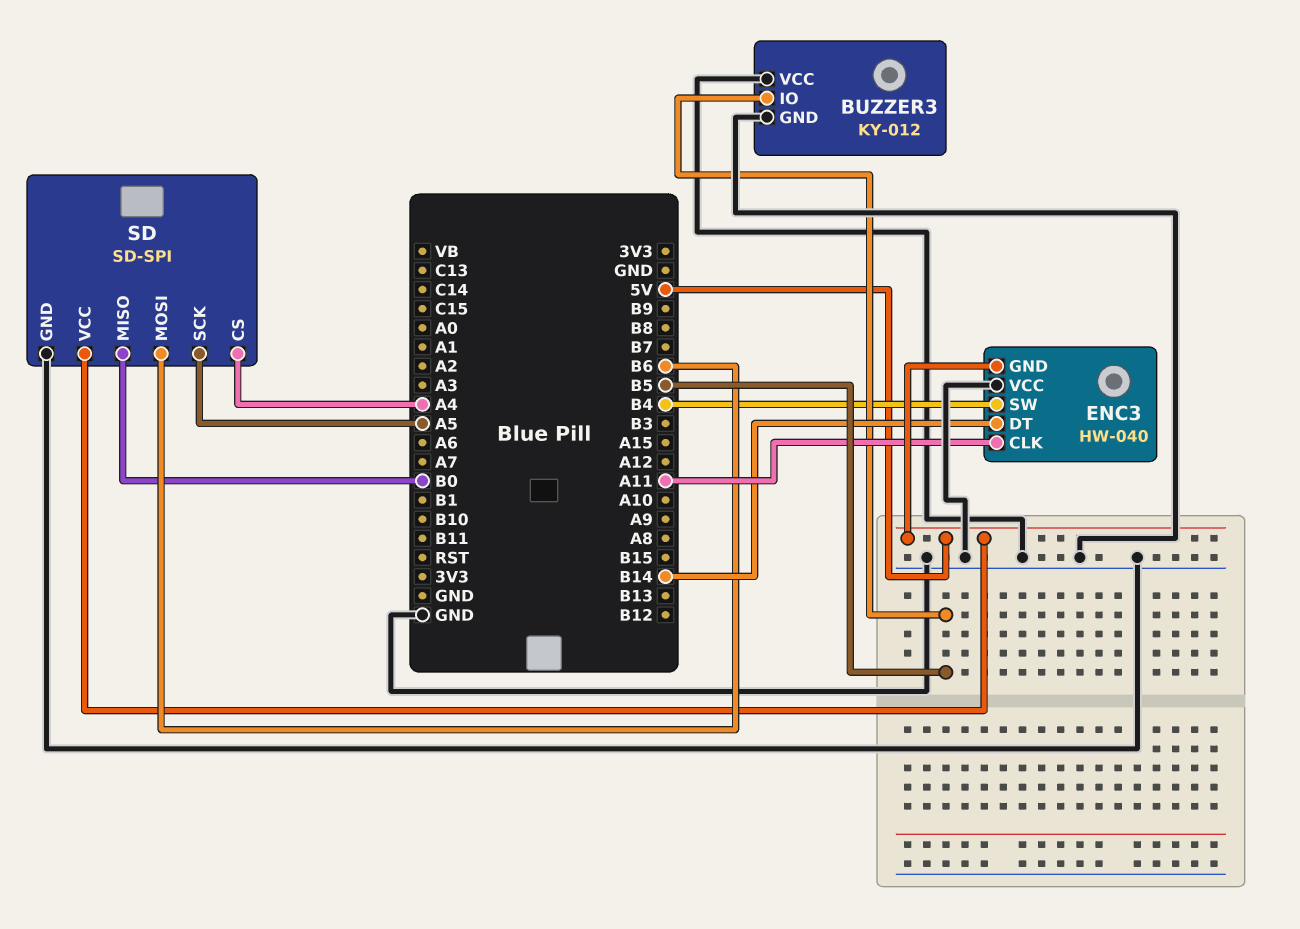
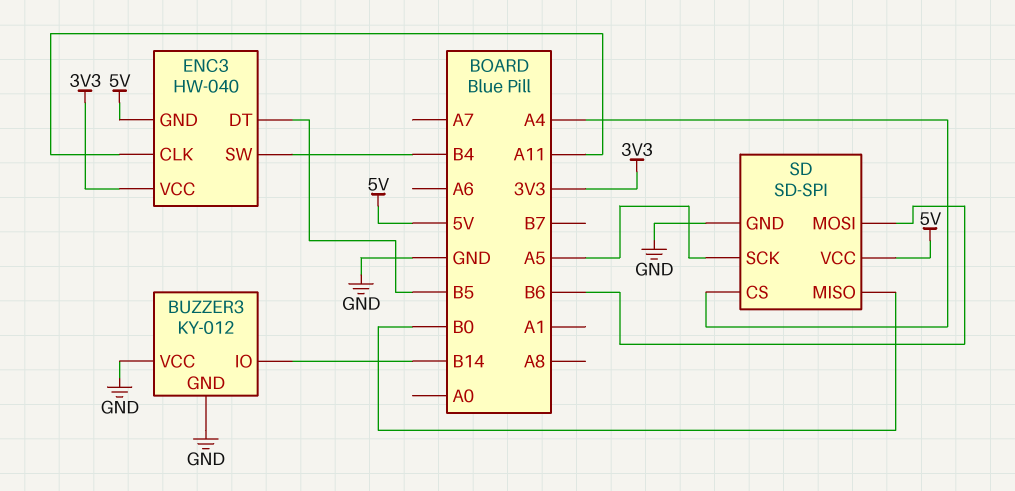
BUZZER3 pin IO: B5 -> B14
ENC3 pin DT: B14 -> B5
ENC3 pin VCC: GND -> 3V3

